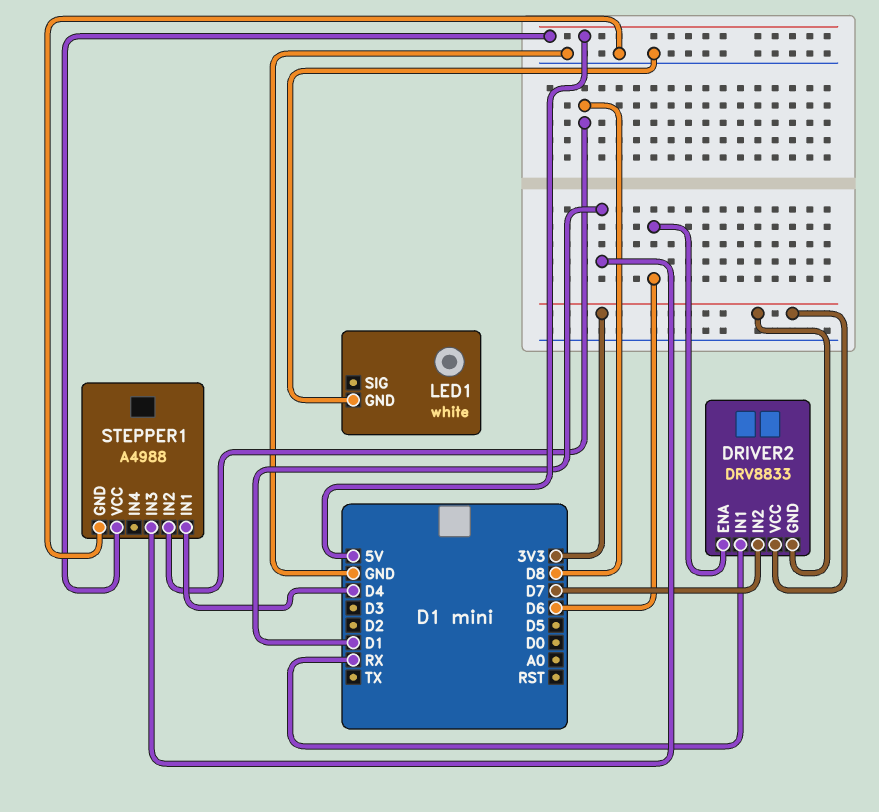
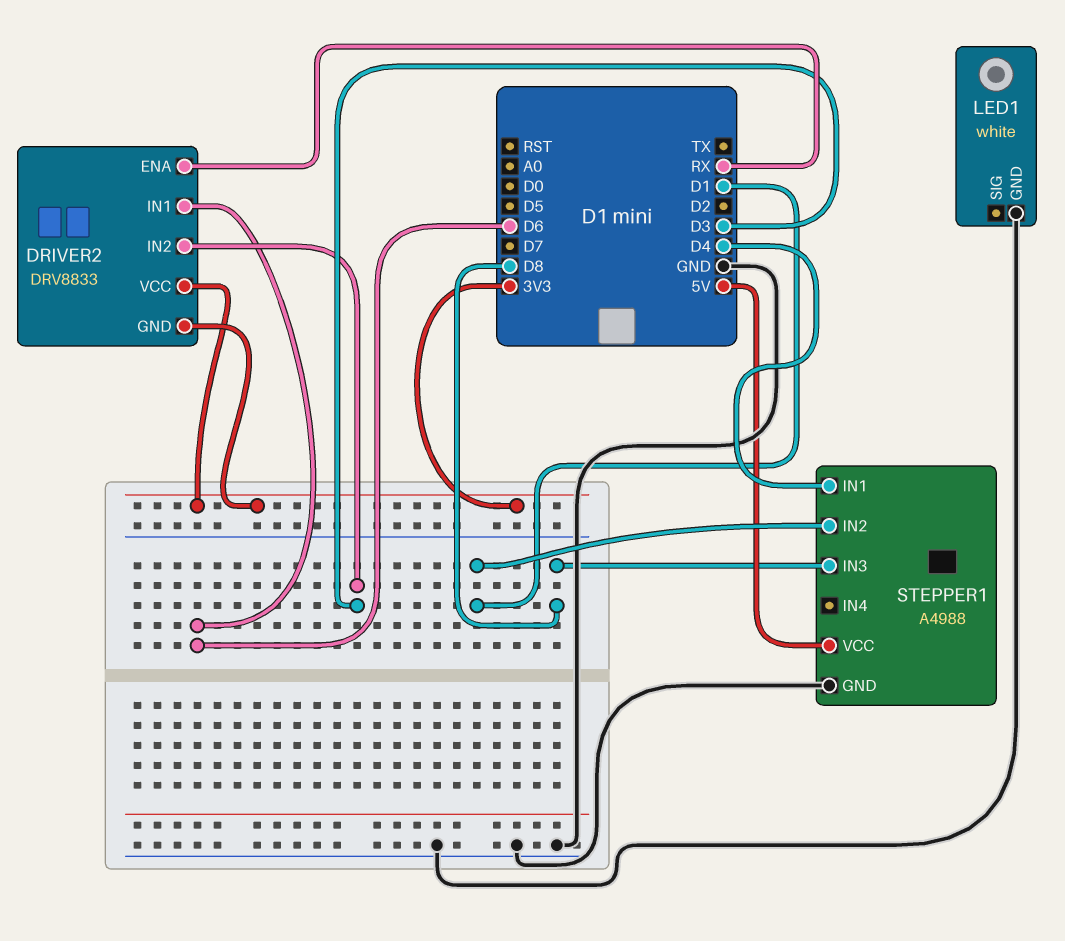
DRIVER2 pin ENA: D6 -> RX
DRIVER2 pin IN1: RX -> D6
DRIVER2 pin IN2: D7 -> D3
STEPPER1 pin IN2: D8 -> D1
STEPPER1 pin IN3: D1 -> D8

